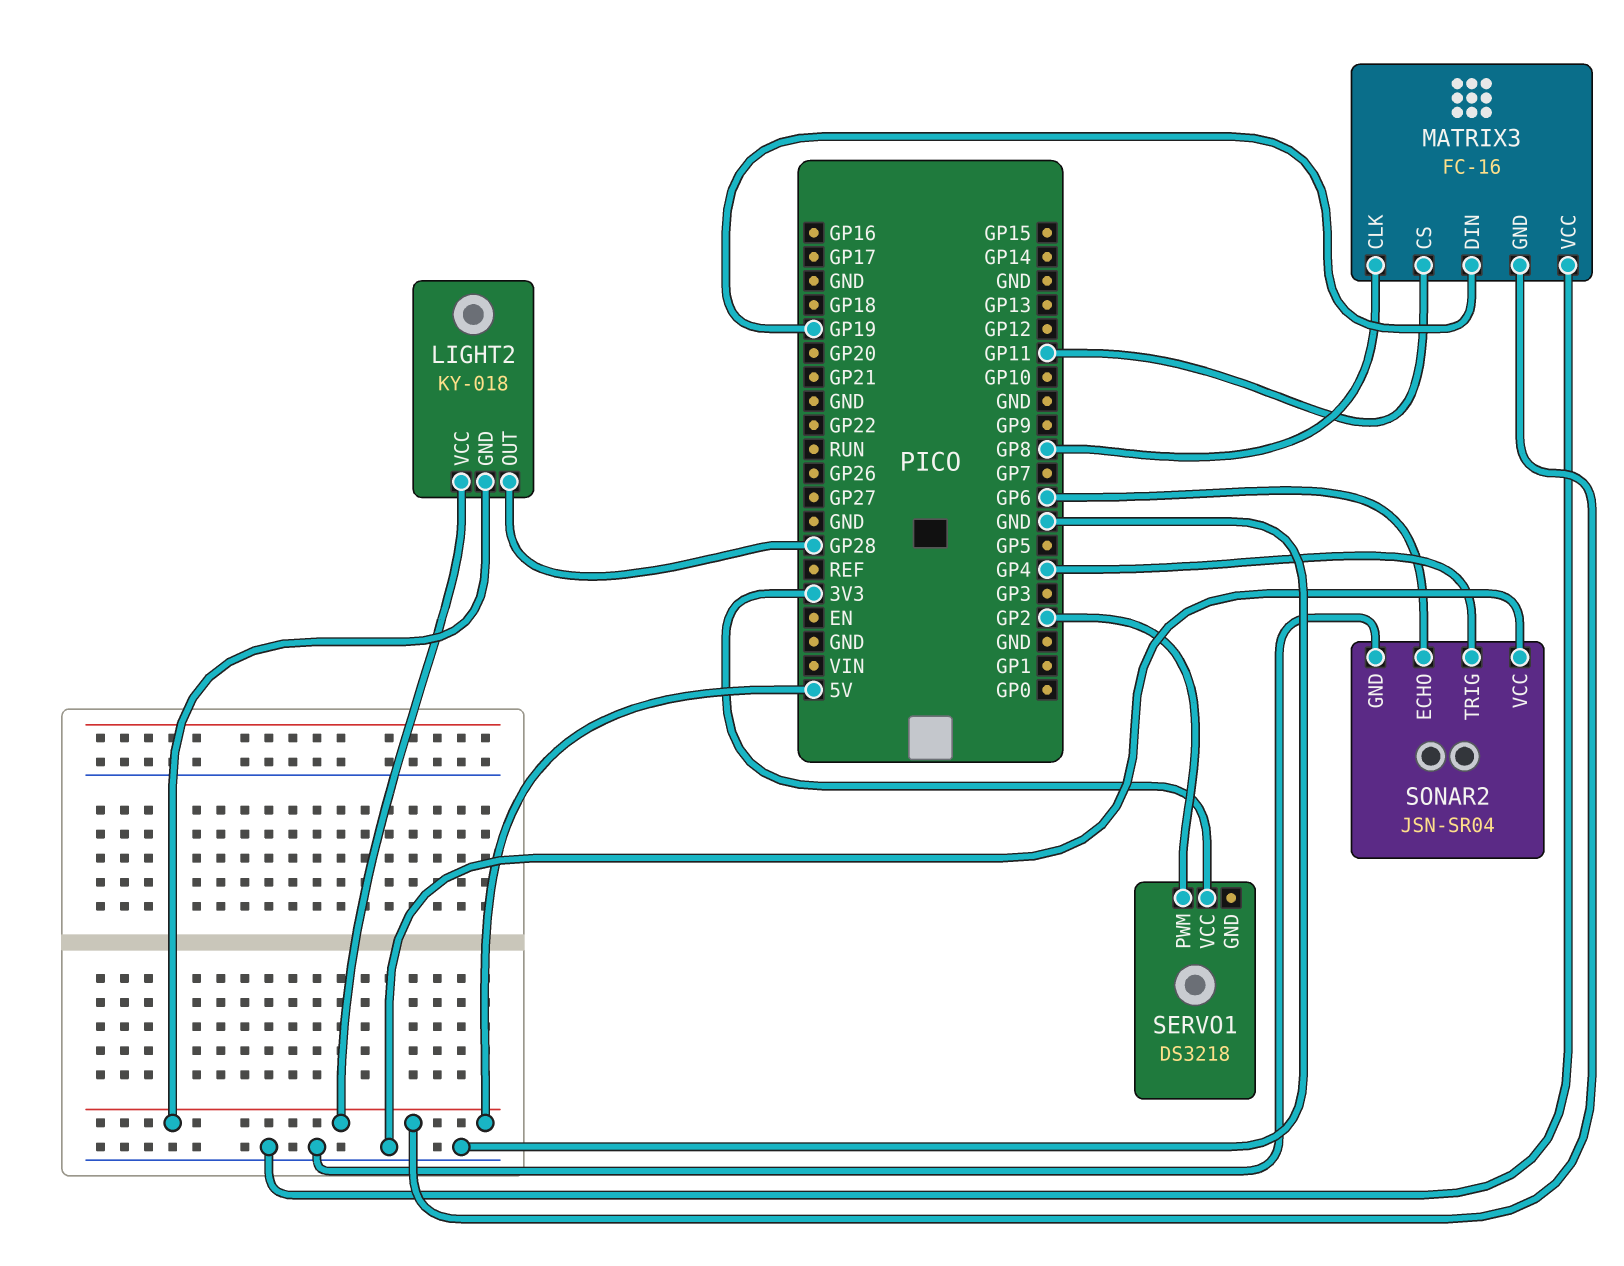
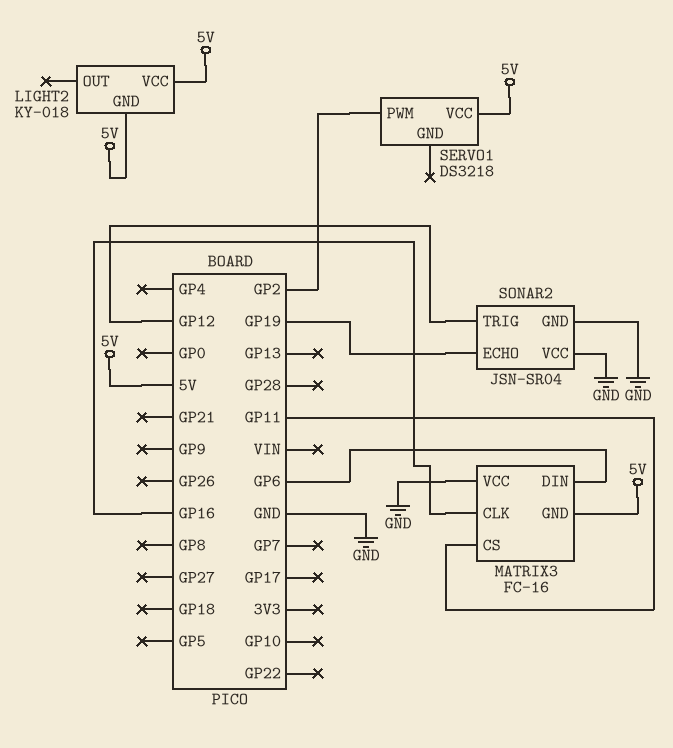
LIGHT2 pin OUT: GP28 -> none
MATRIX3 pin CLK: GP8 -> GP16
MATRIX3 pin DIN: GP19 -> GP6
SERVO1 pin VCC: 3V3 -> 5V
SONAR2 pin ECHO: GP6 -> GP19
SONAR2 pin TRIG: GP4 -> GP12

